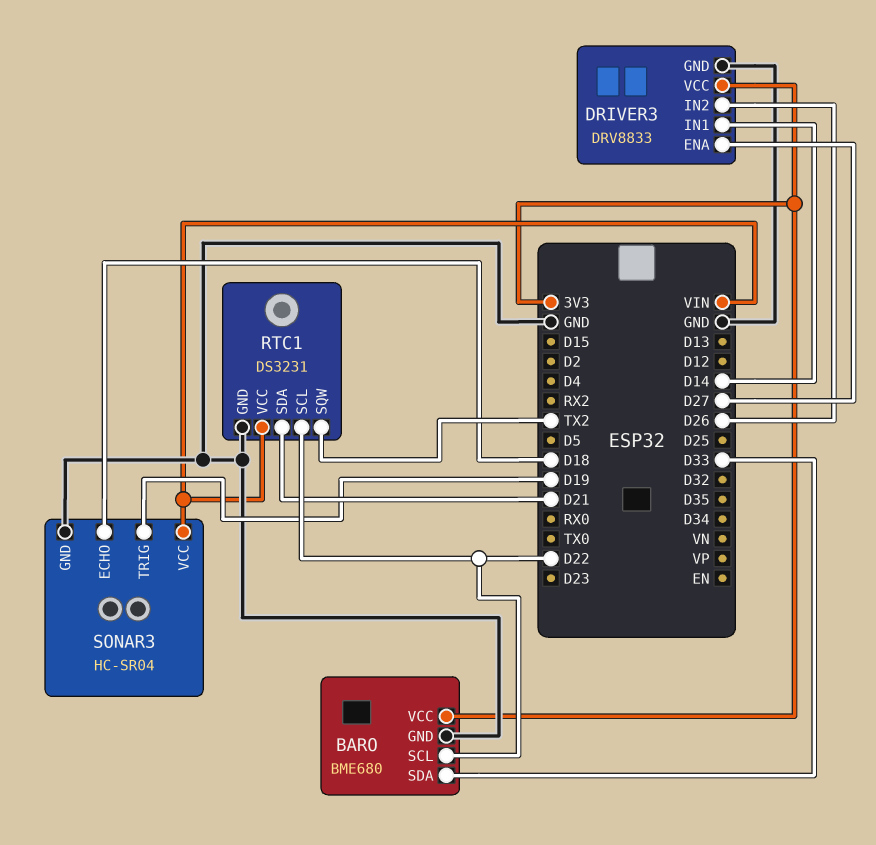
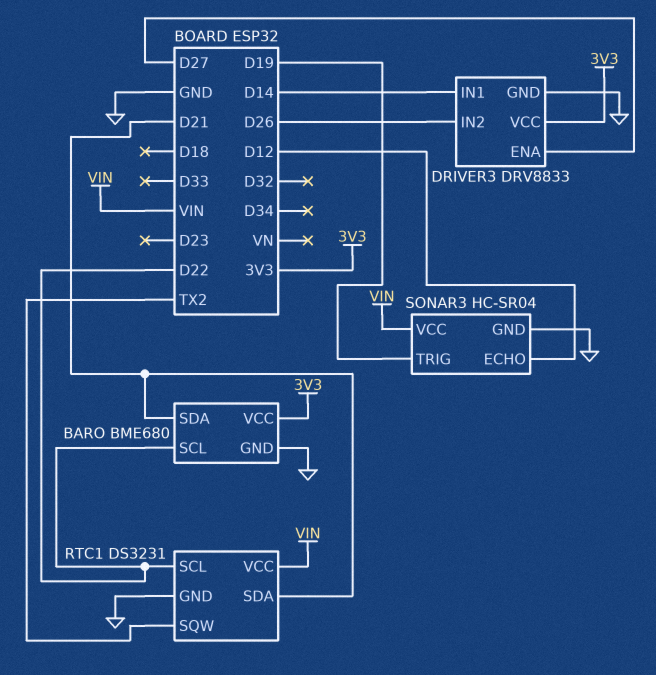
BARO pin SDA: D33 -> D21
SONAR3 pin ECHO: D18 -> D12

